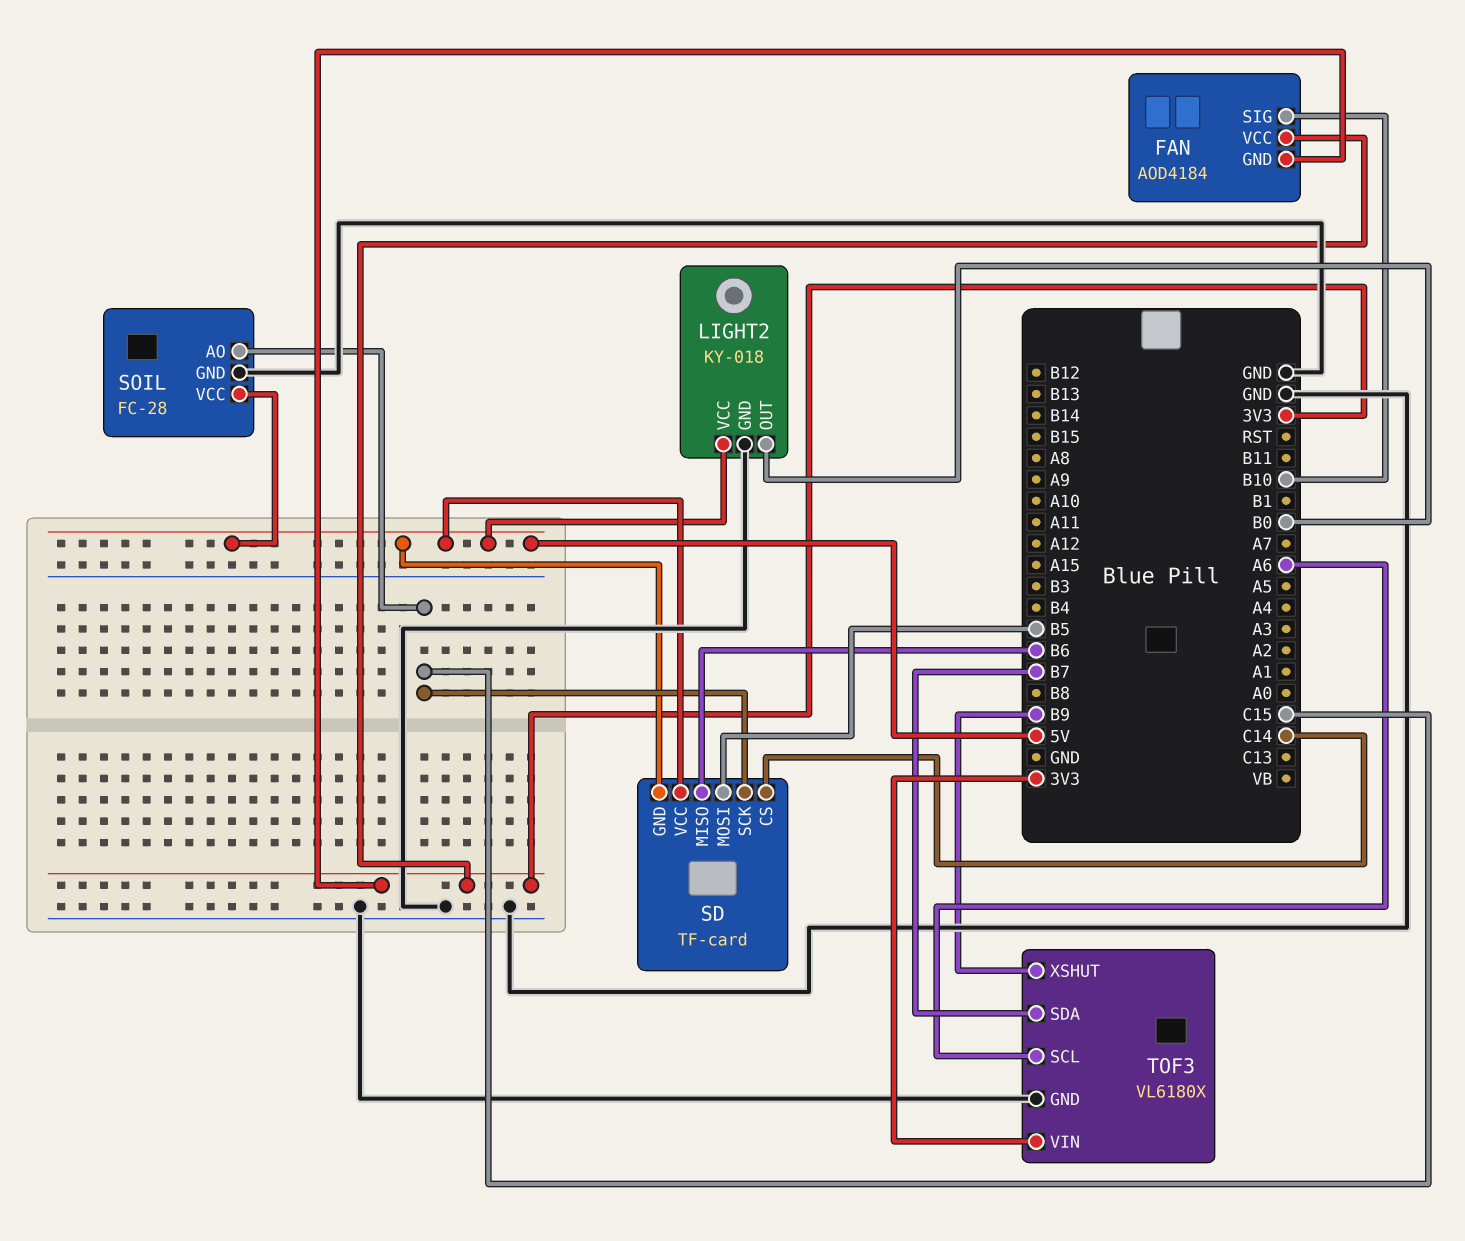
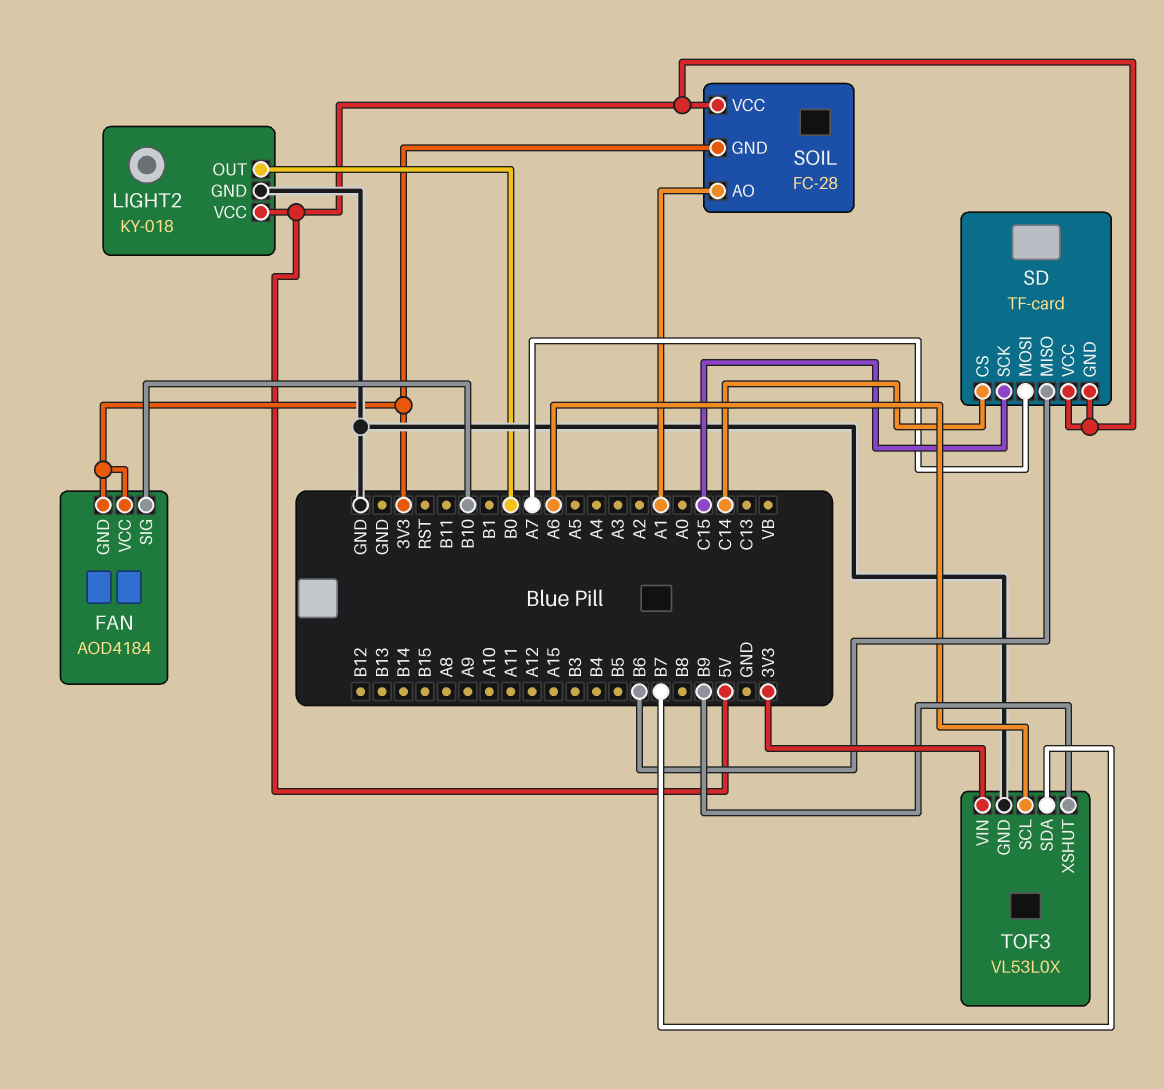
SD pin MOSI: B5 -> A7
SOIL pin AO: C15 -> A1
SOIL pin GND: GND -> 3V3
TOF3: VL6180X -> VL53L0X

